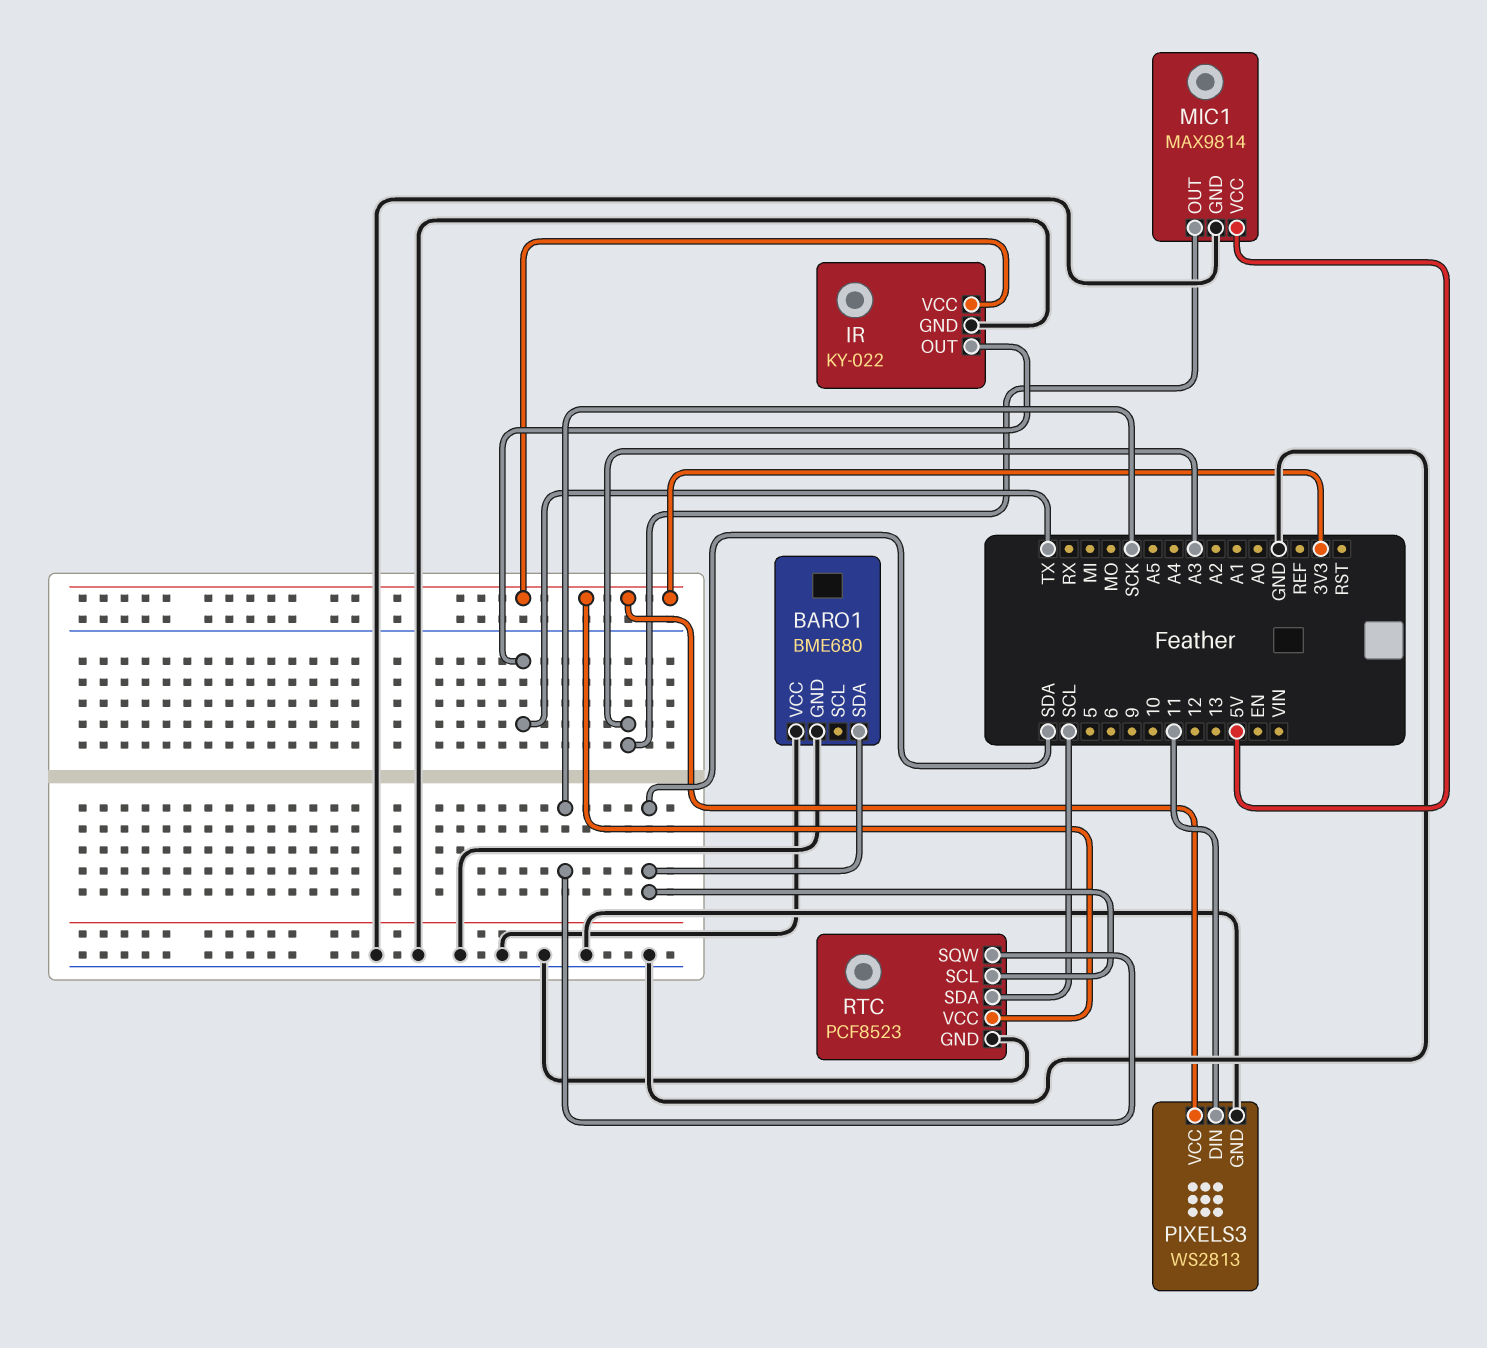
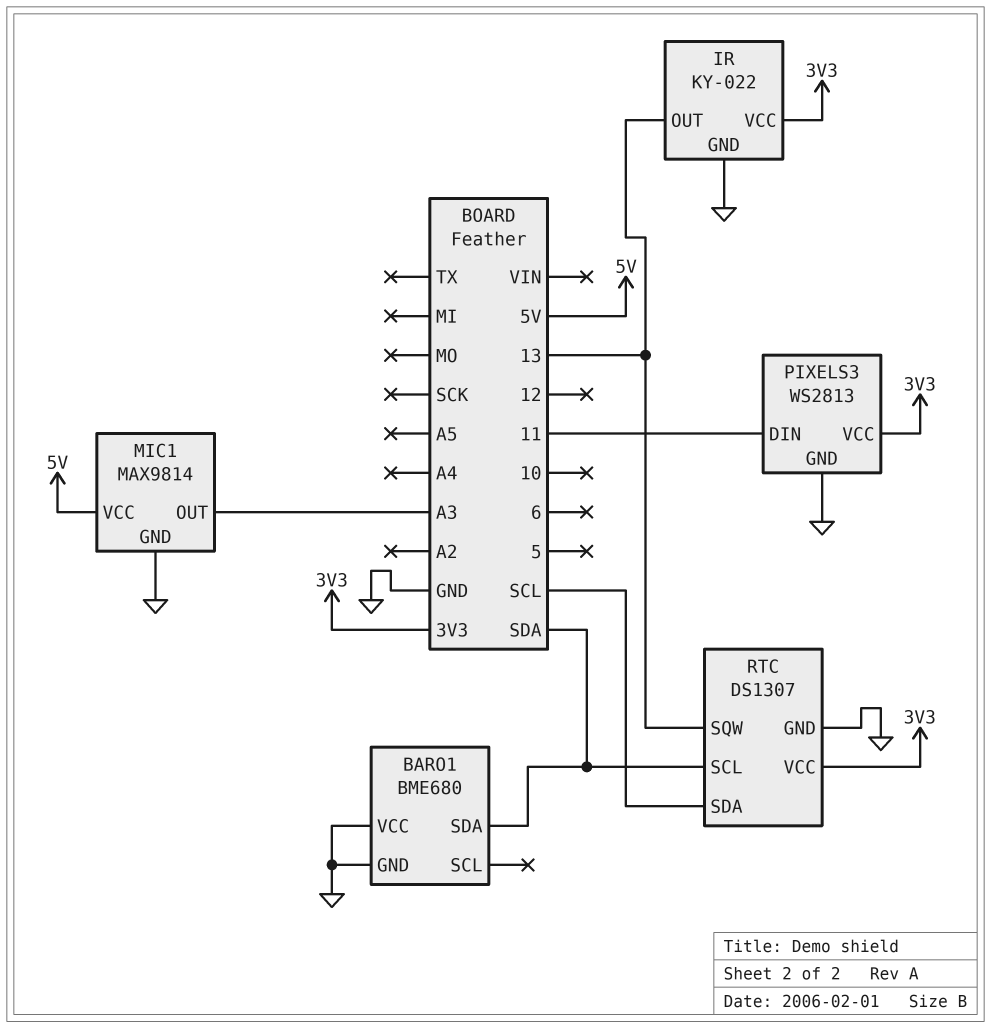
IR pin OUT: TX -> 13
RTC: PCF8523 -> DS1307
RTC pin SQW: SCK -> 13

